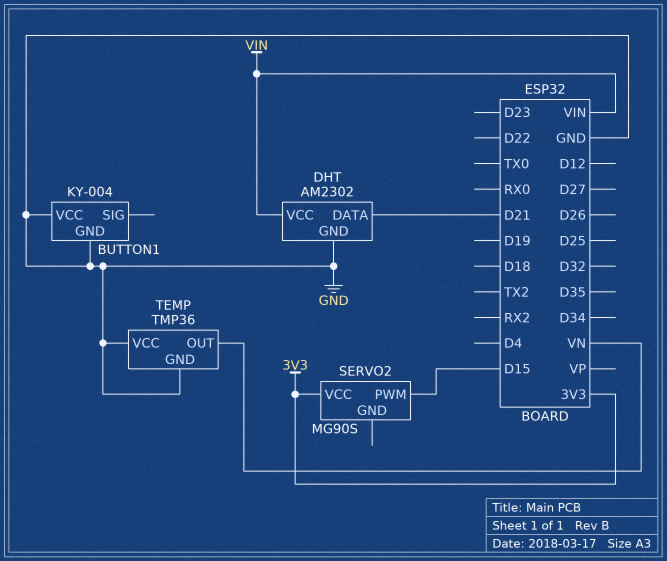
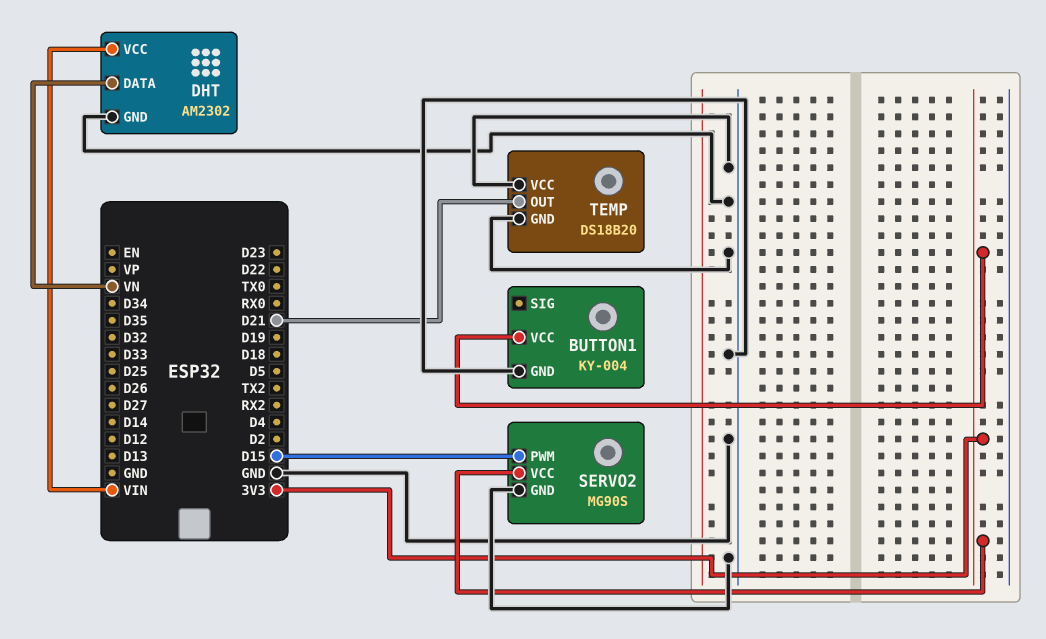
BUTTON1 pin VCC: GND -> 3V3
DHT pin DATA: D21 -> VN
SERVO2 pin GND: none -> GND
TEMP: TMP36 -> DS18B20
TEMP pin OUT: VN -> D21

